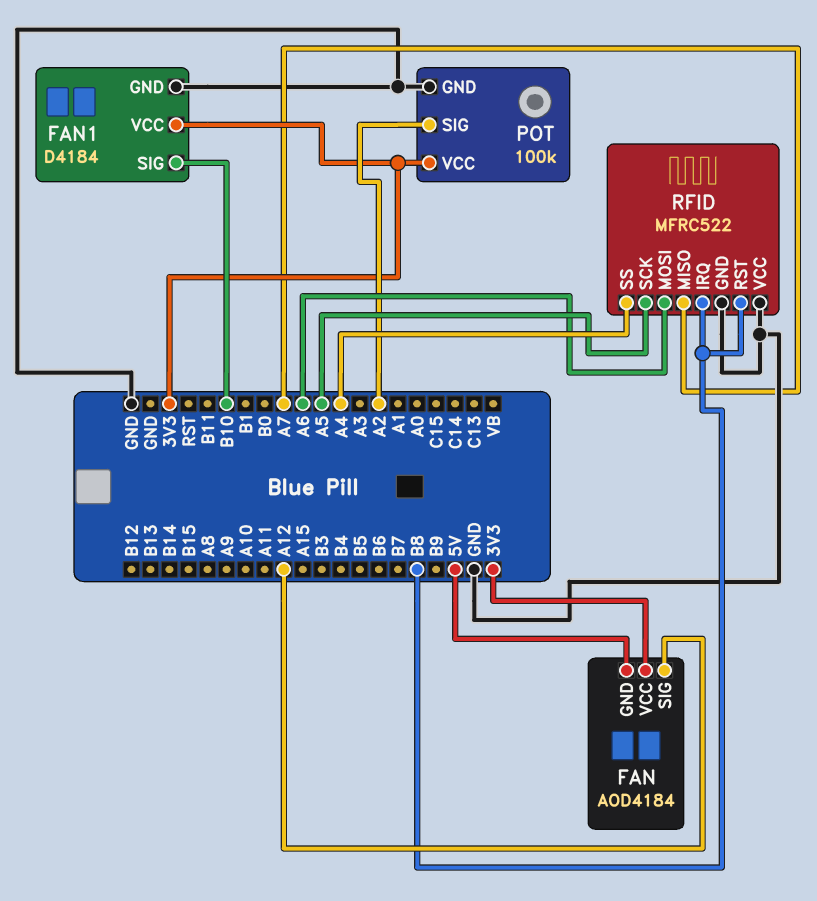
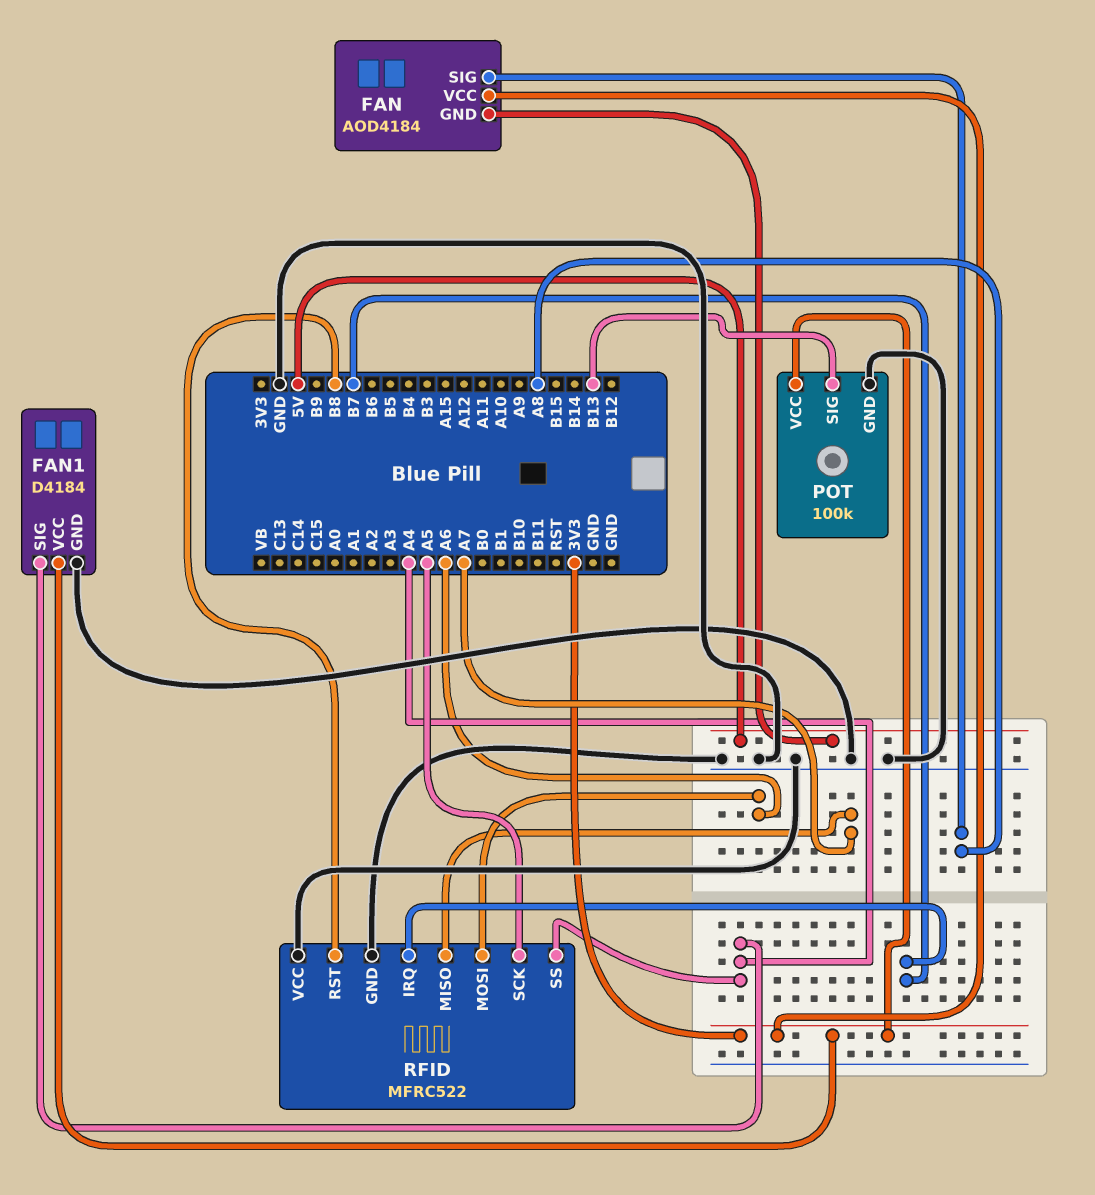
FAN pin SIG: A12 -> A8
FAN1 pin SIG: B10 -> A4
POT pin SIG: A2 -> B13
RFID pin IRQ: B8 -> B7

